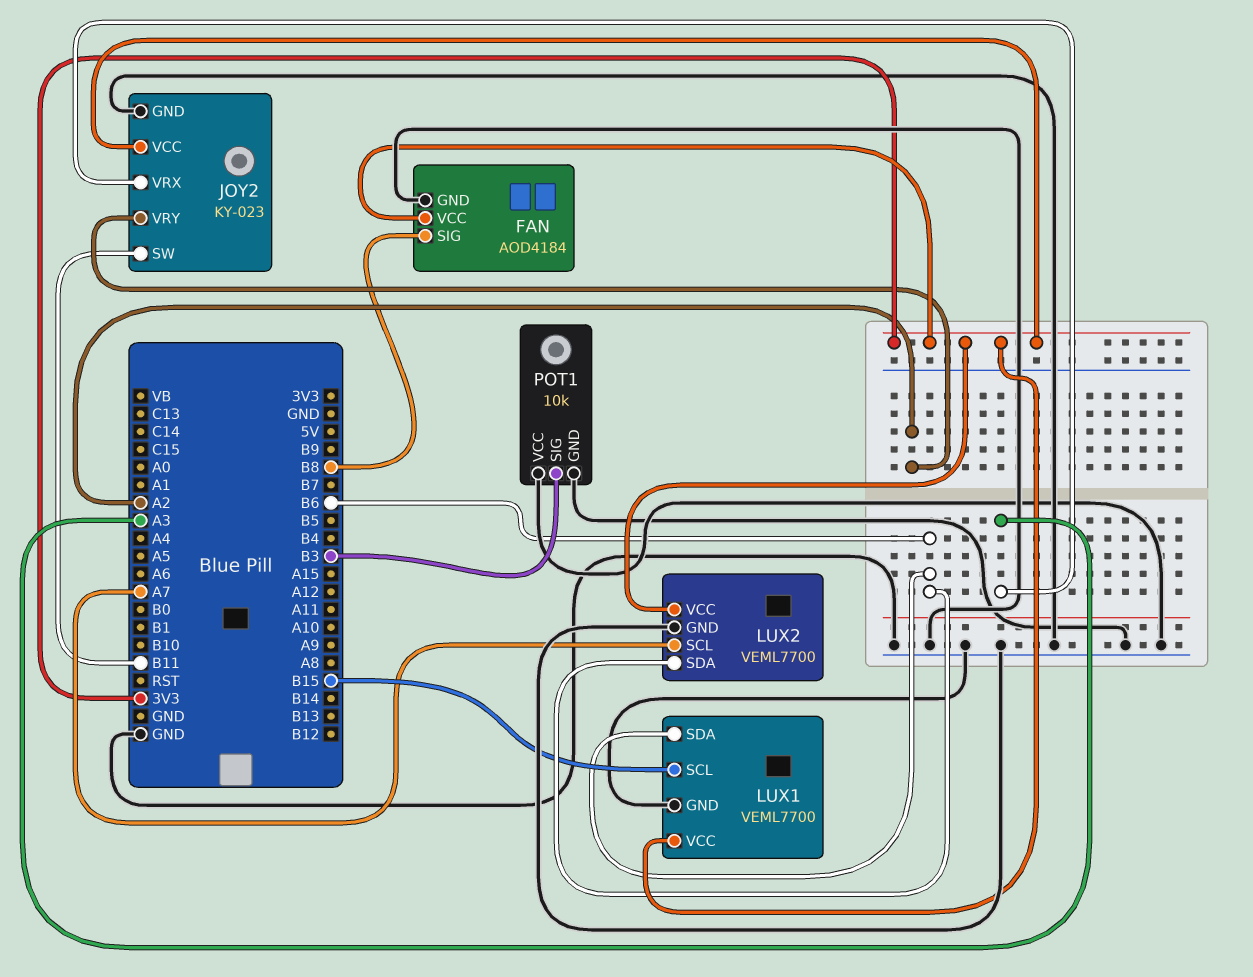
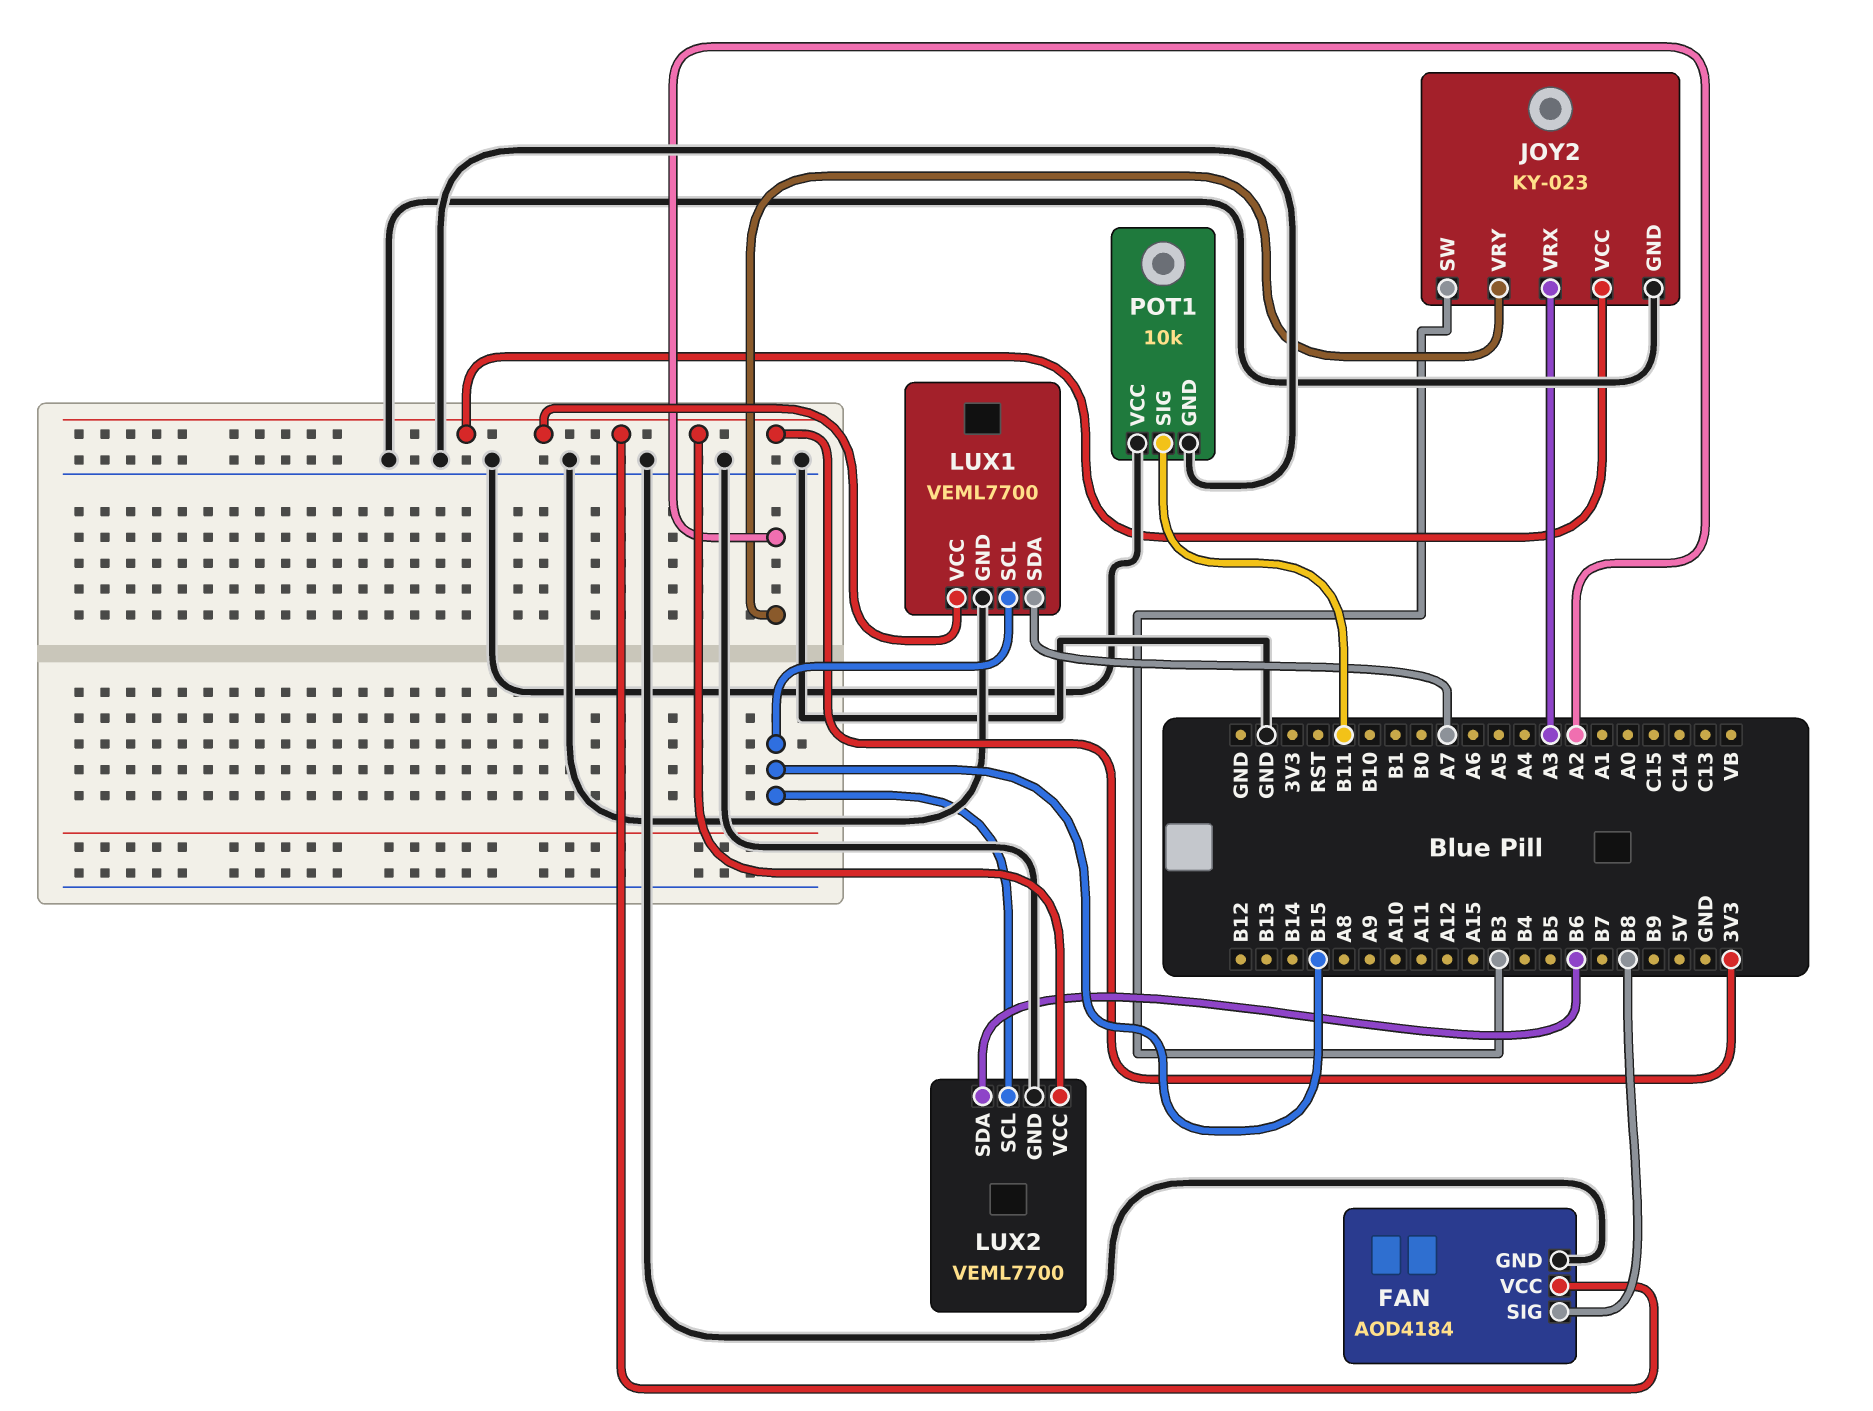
JOY2 pin SW: B11 -> B3
LUX1 pin SDA: B6 -> A7
LUX2 pin SCL: A7 -> B15
POT1 pin SIG: B3 -> B11

